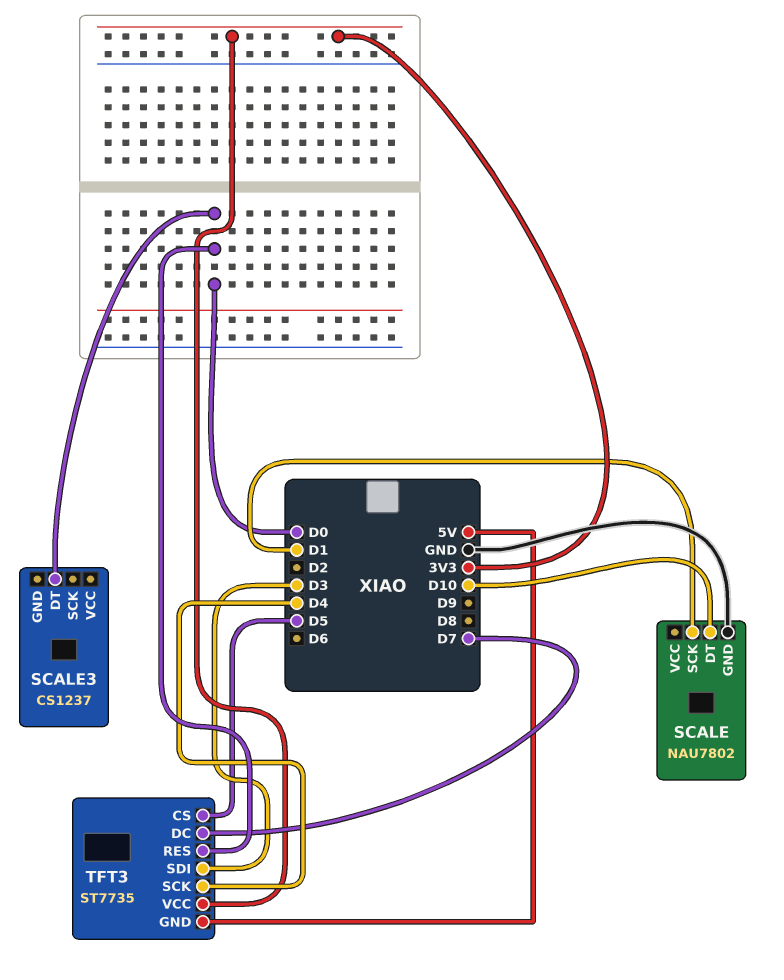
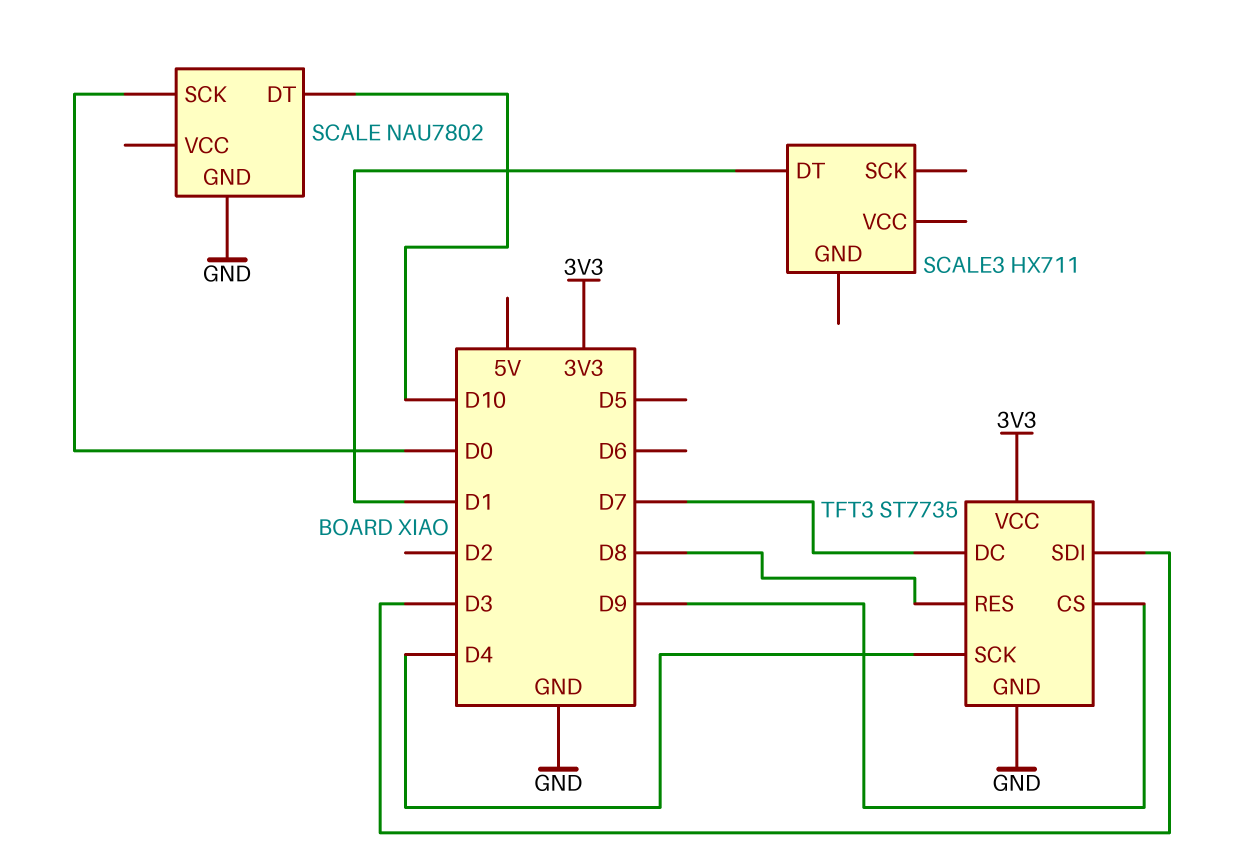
SCALE pin SCK: D1 -> D0
SCALE3: CS1237 -> HX711
SCALE3 pin DT: D0 -> D1
TFT3 pin CS: D5 -> D9
TFT3 pin GND: 5V -> GND
TFT3 pin RES: D0 -> D8

